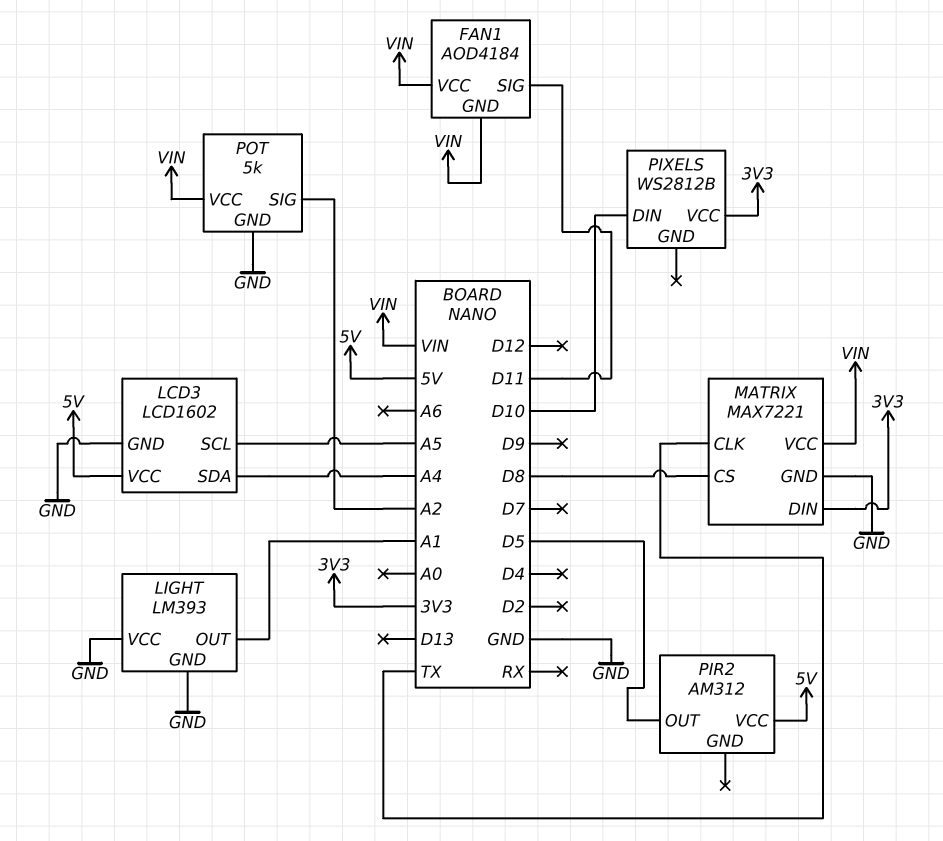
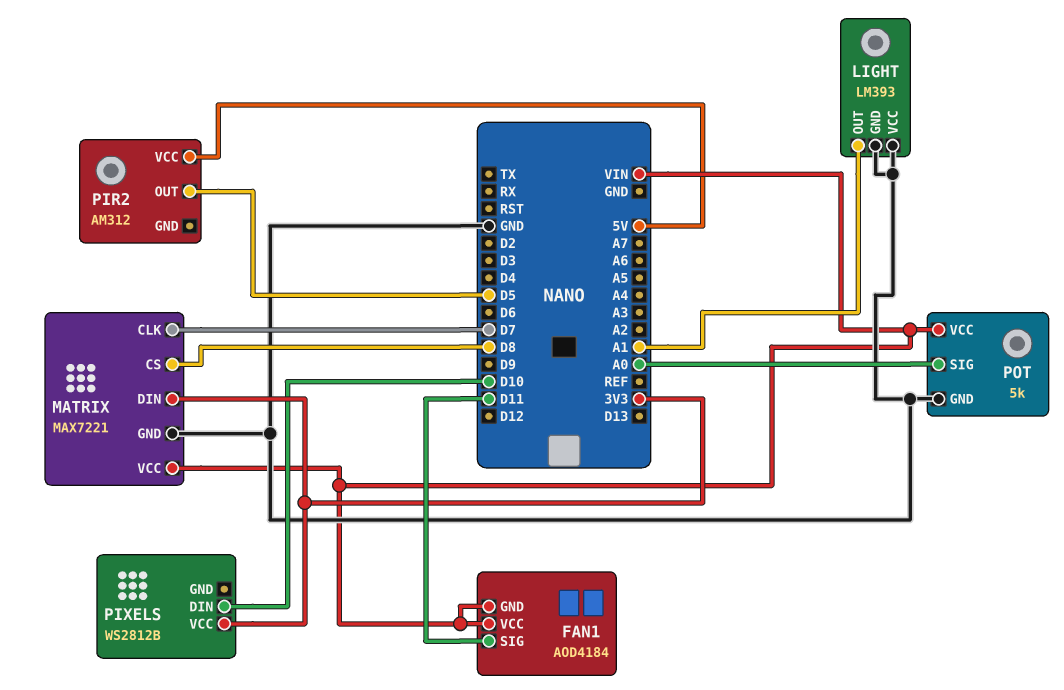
LCD3: LCD1602 -> none
LCD3 pin GND: GND -> none
LCD3 pin SCL: A5 -> none
LCD3 pin SDA: A4 -> none
LCD3 pin VCC: 5V -> none
MATRIX pin CLK: TX -> D7
POT pin SIG: A2 -> A0

